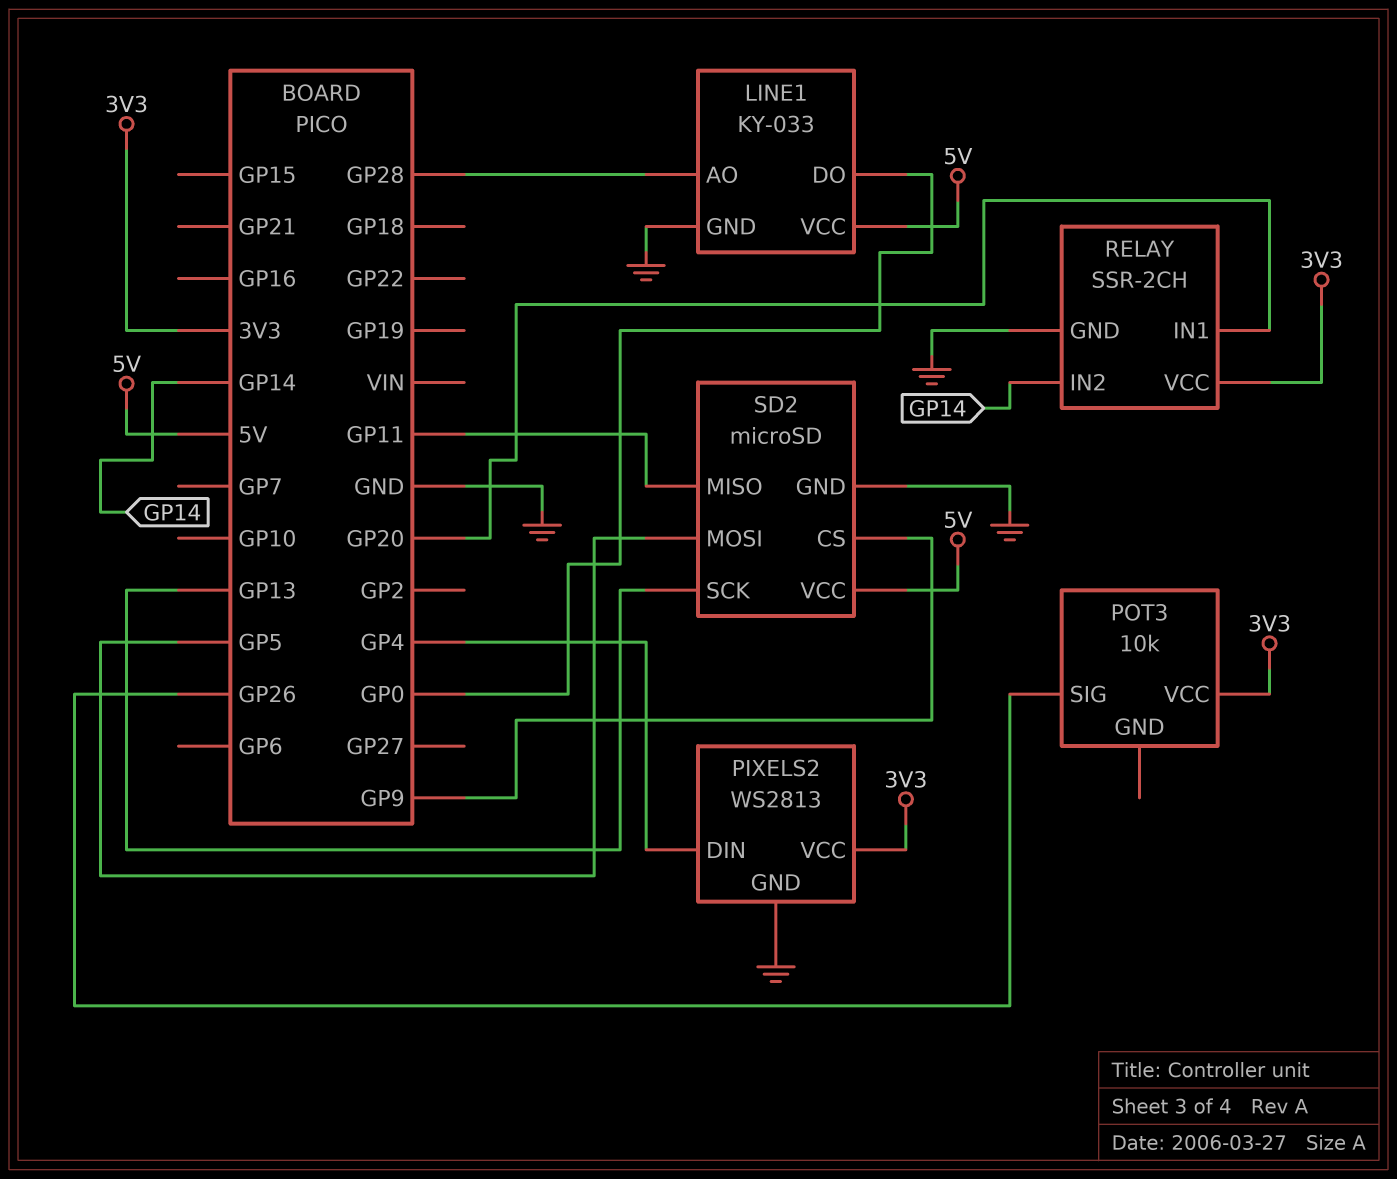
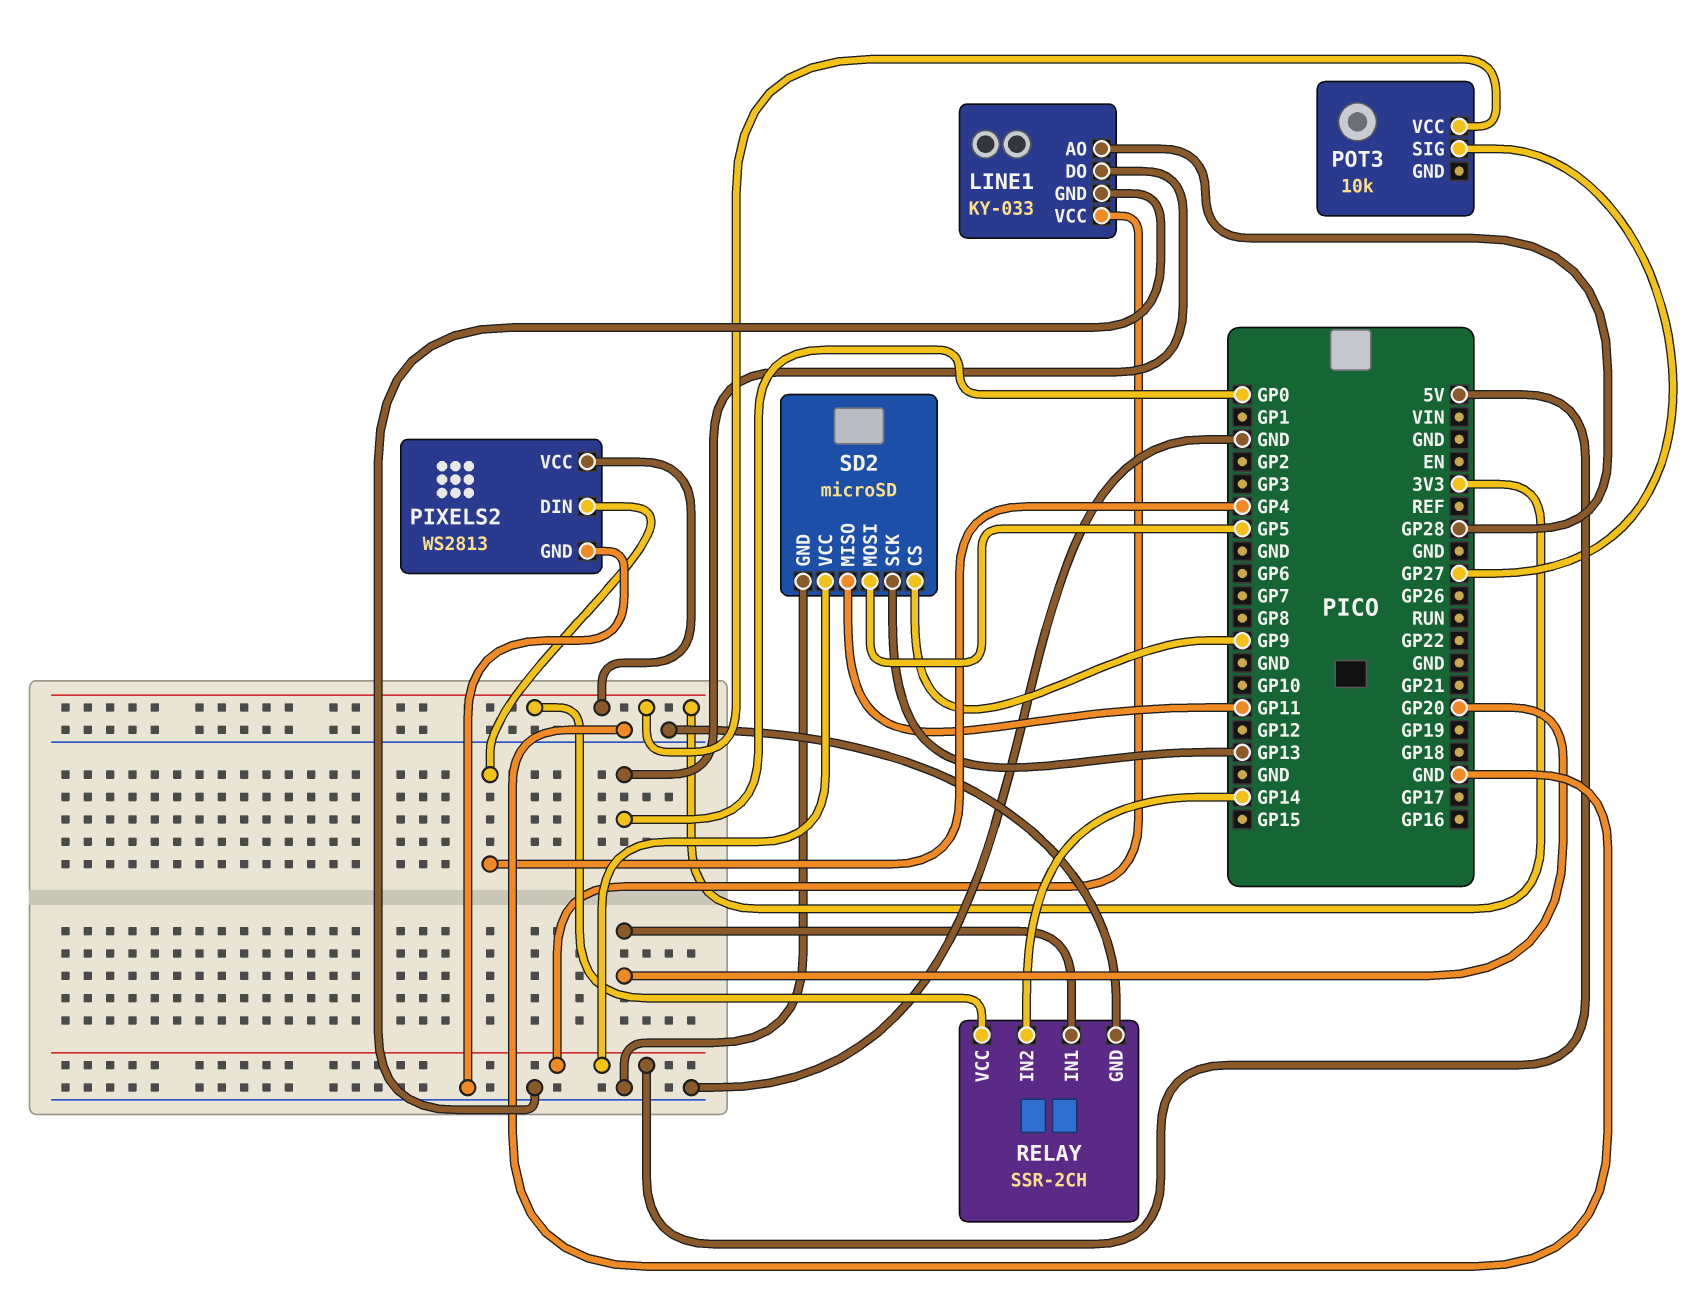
POT3 pin SIG: GP26 -> GP27

